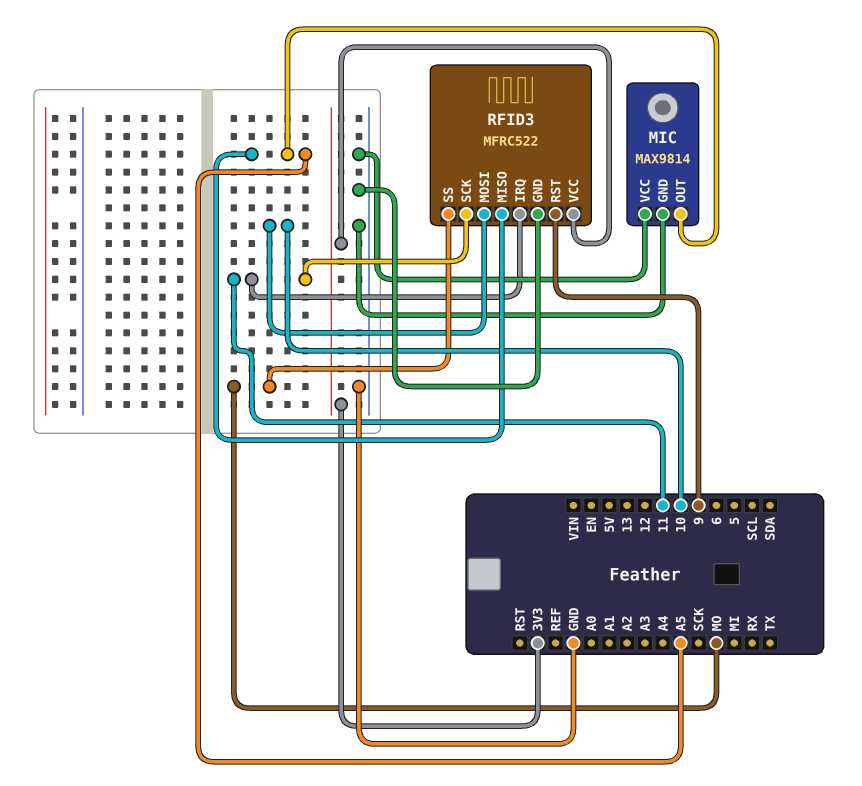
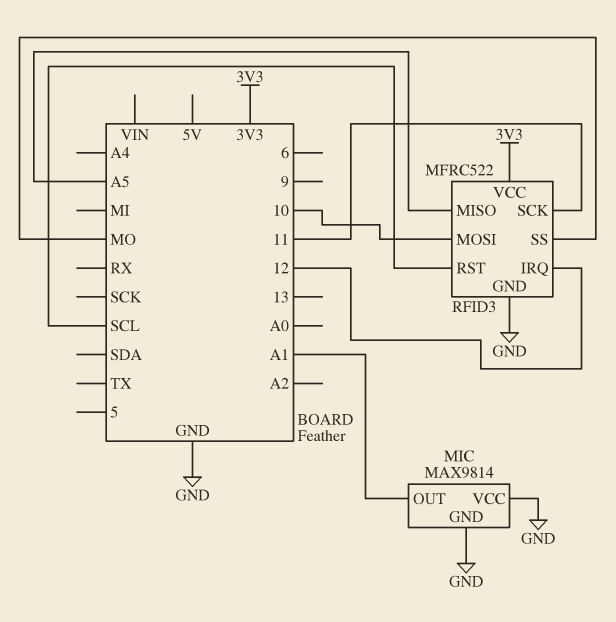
MIC pin OUT: A5 -> A1
RFID3 pin IRQ: 11 -> 12
RFID3 pin RST: 9 -> SCL

